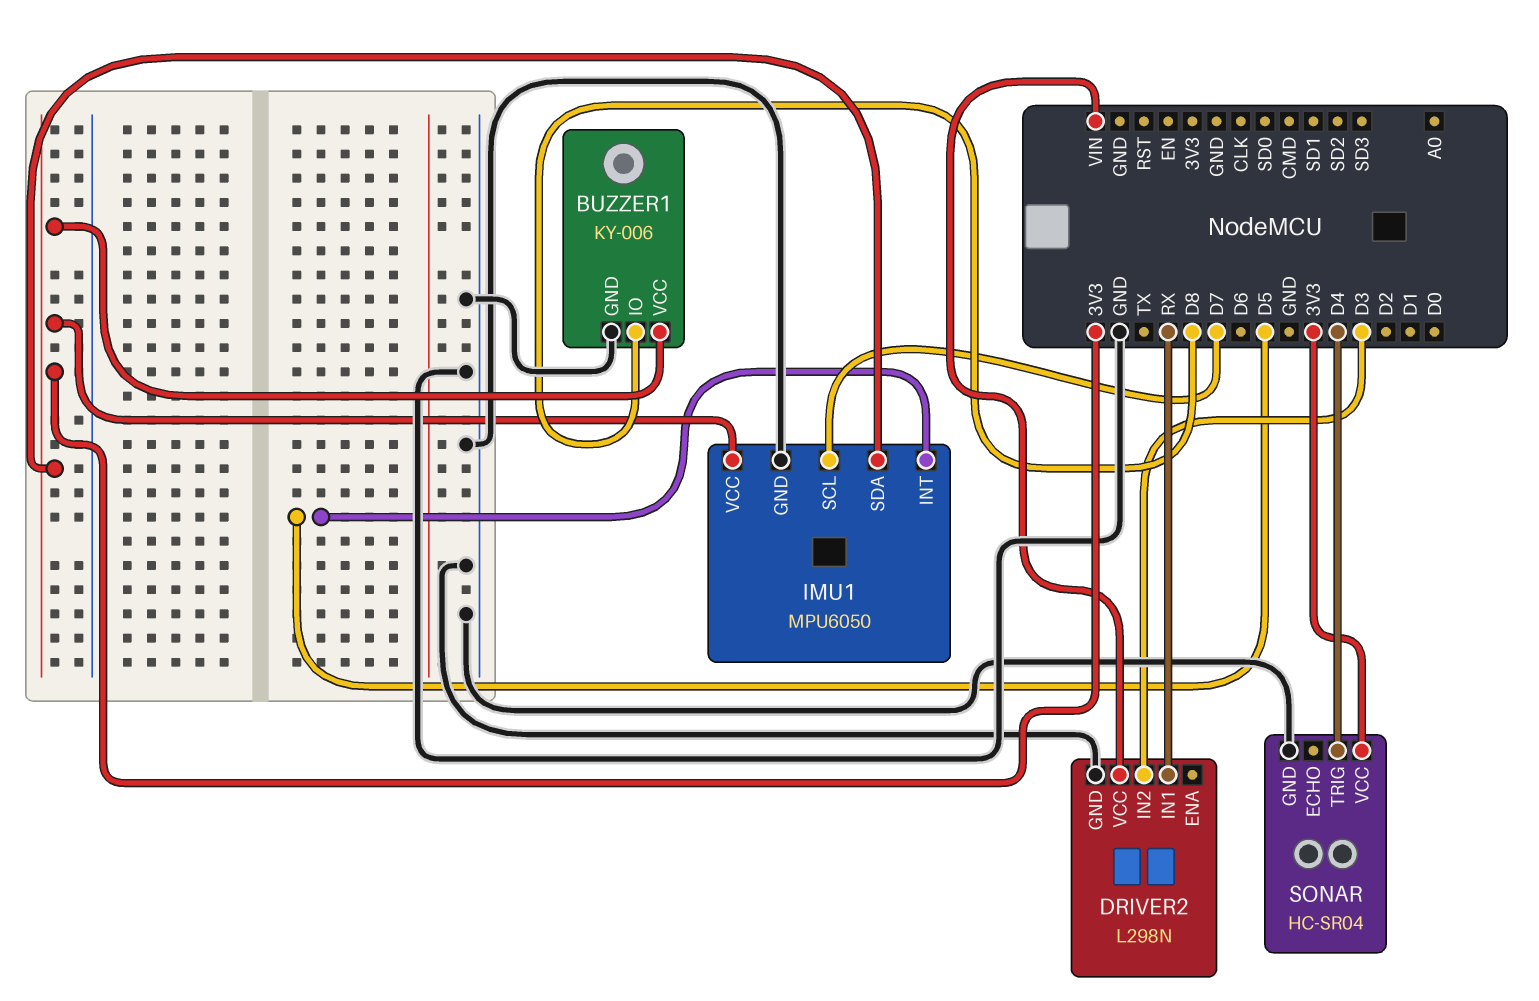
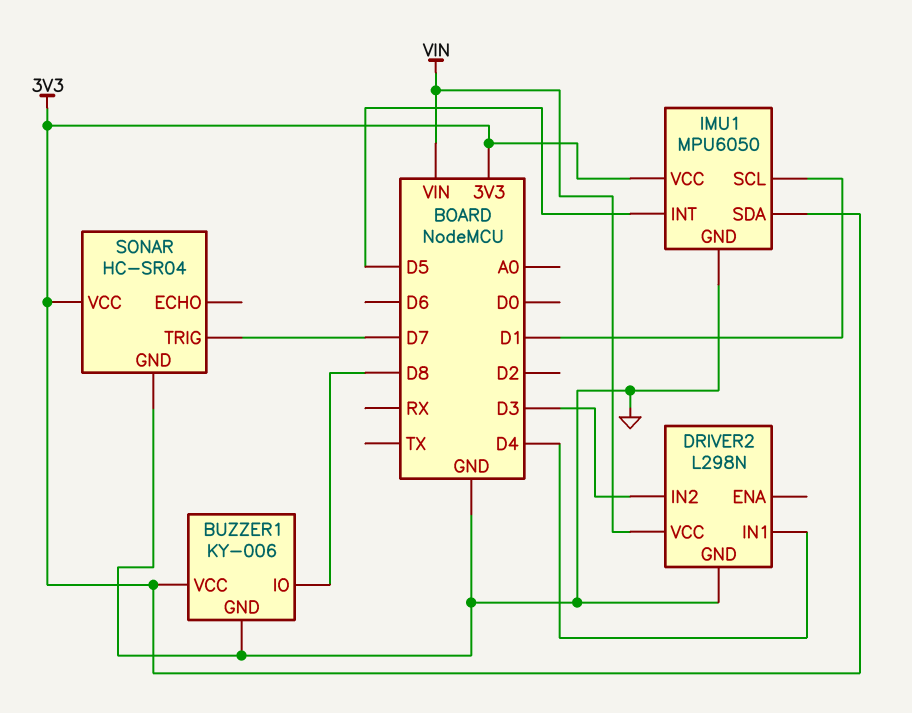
DRIVER2 pin IN1: RX -> D4
IMU1 pin SCL: D7 -> D1
SONAR pin TRIG: D4 -> D7

